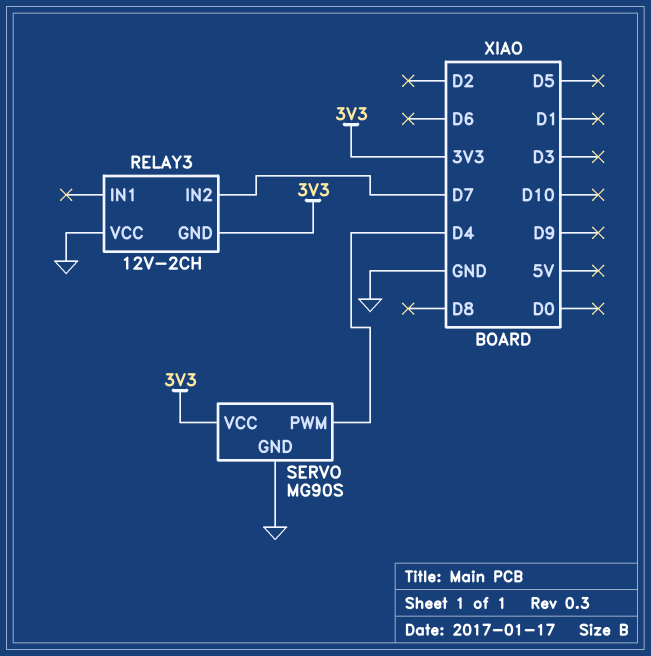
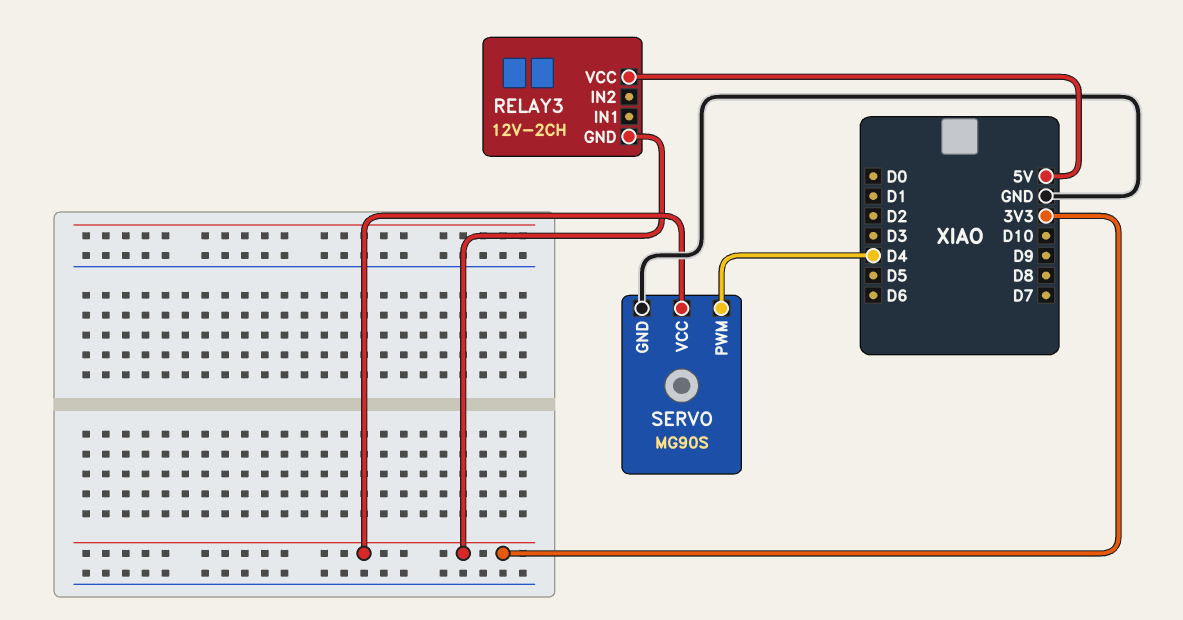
RELAY3 pin IN2: D7 -> none
RELAY3 pin VCC: GND -> 5V

